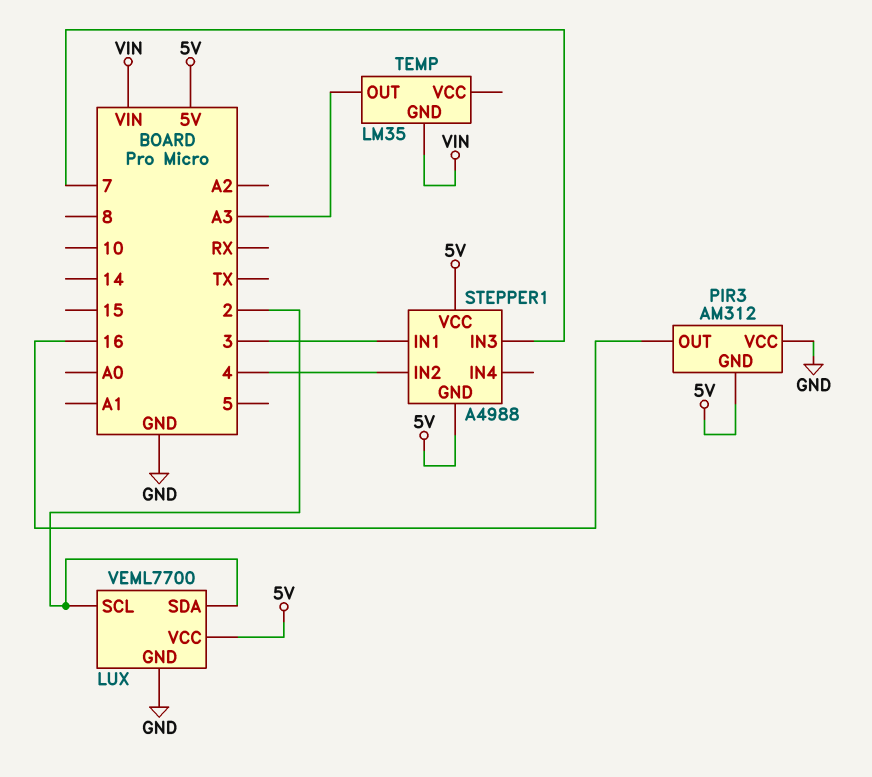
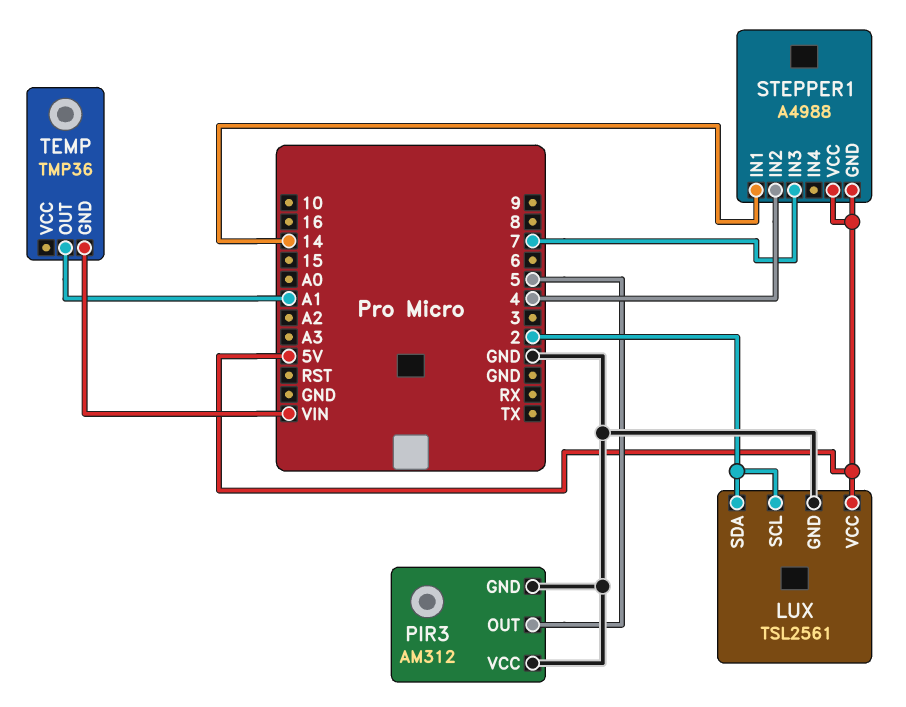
LUX: VEML7700 -> TSL2561
PIR3 pin GND: 5V -> GND
PIR3 pin OUT: 16 -> 5
STEPPER1 pin IN1: 3 -> 14
TEMP: LM35 -> TMP36
TEMP pin OUT: A3 -> A1

